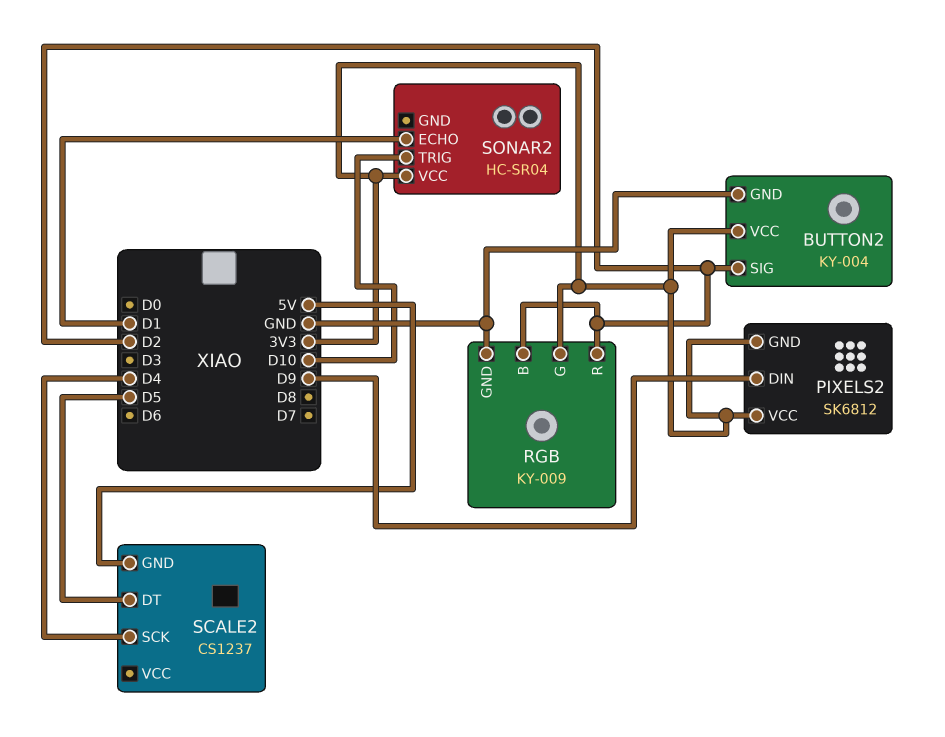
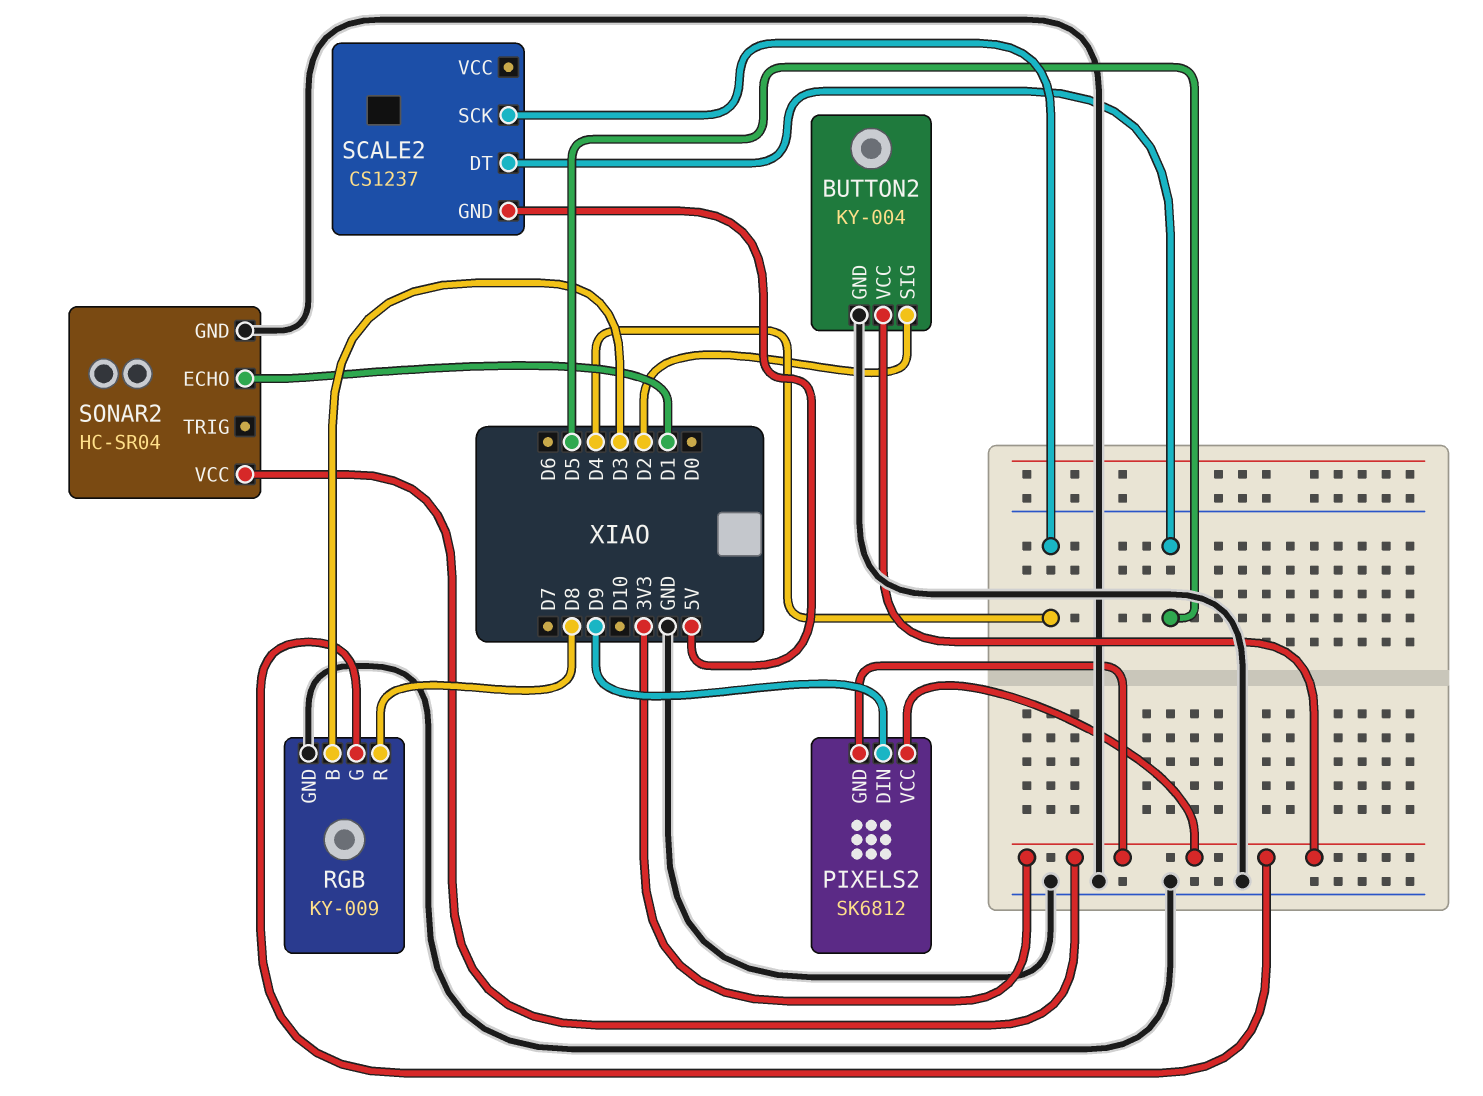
RGB pin B: D2 -> D3
RGB pin R: D2 -> D8
SONAR2 pin GND: none -> GND
SONAR2 pin TRIG: D10 -> none

